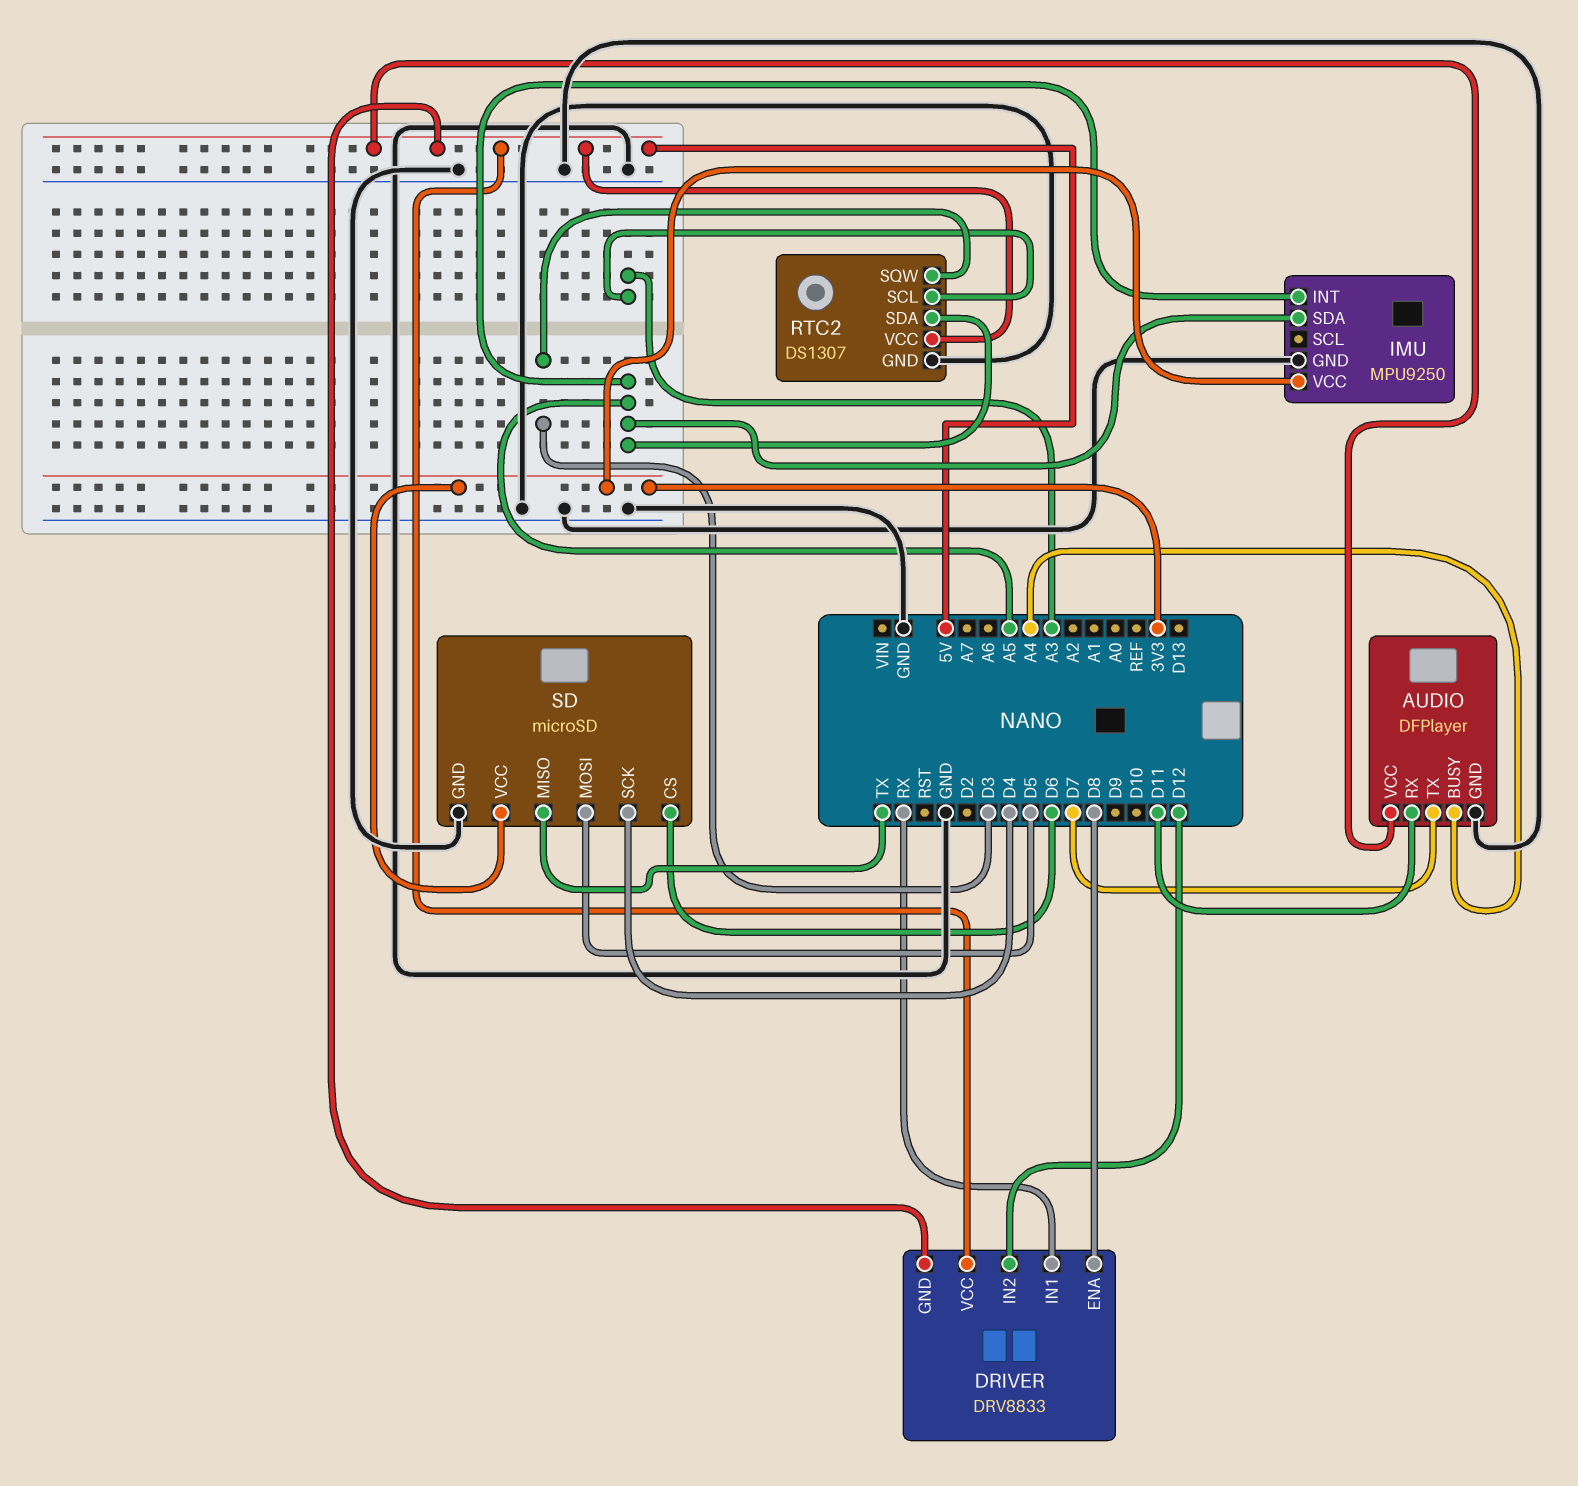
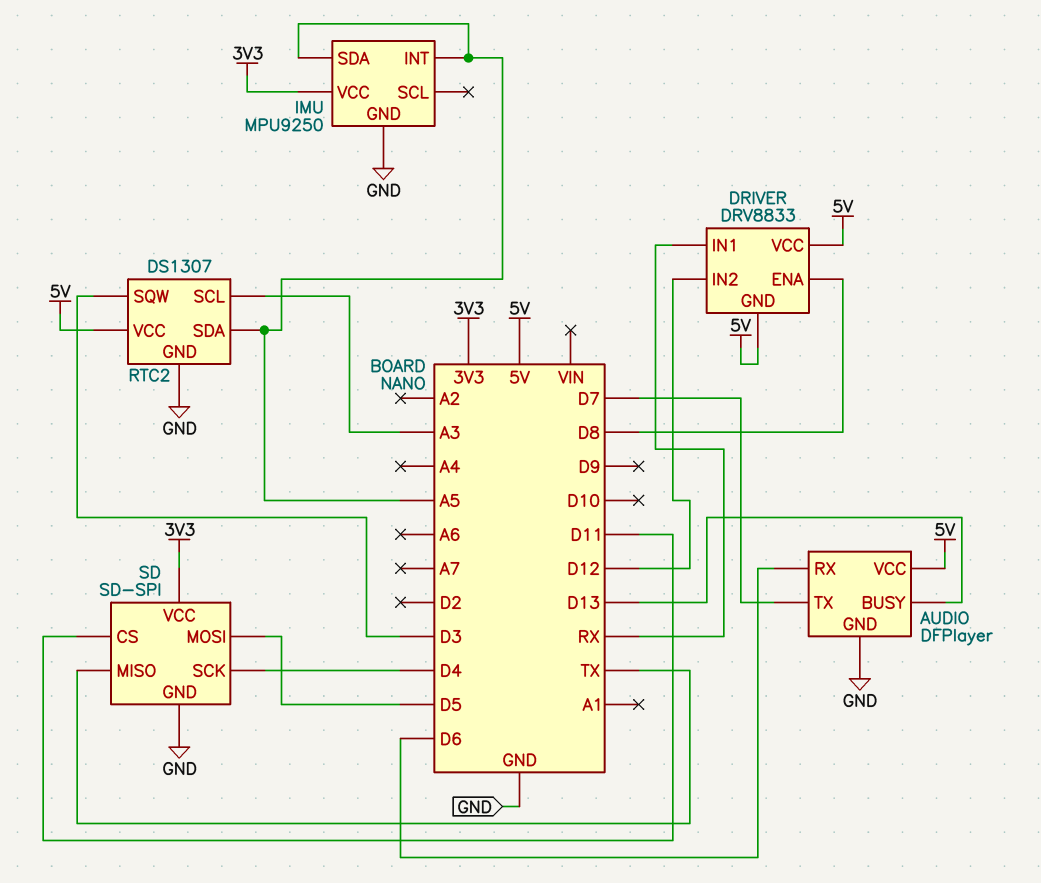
AUDIO pin BUSY: A4 -> D13
AUDIO pin RX: D11 -> D6
SD: microSD -> SD-SPI
SD pin CS: D6 -> D11

